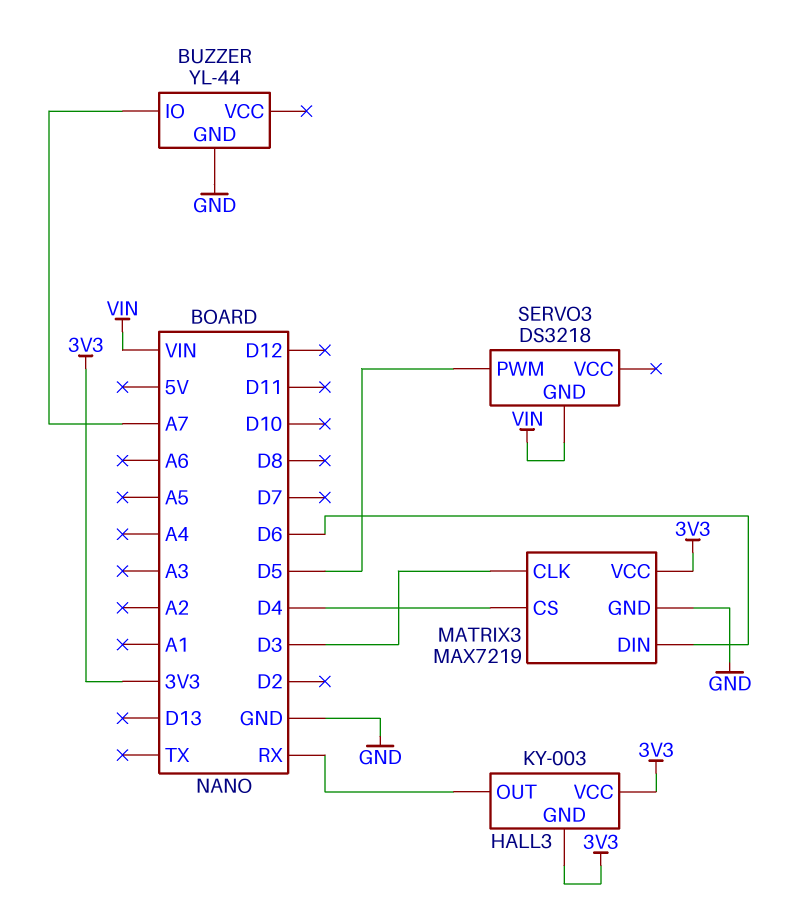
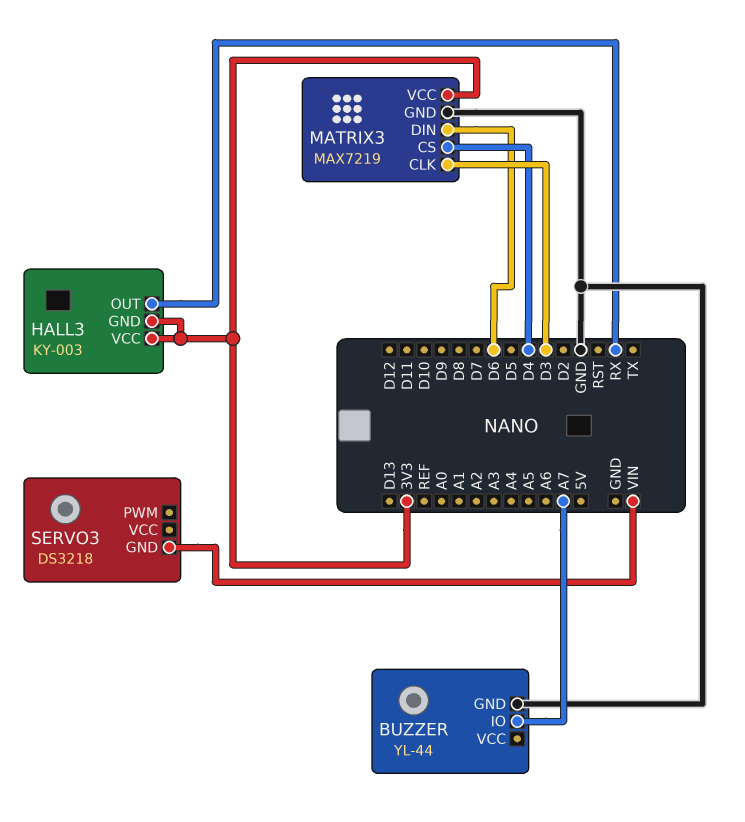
SERVO3 pin PWM: D5 -> none

